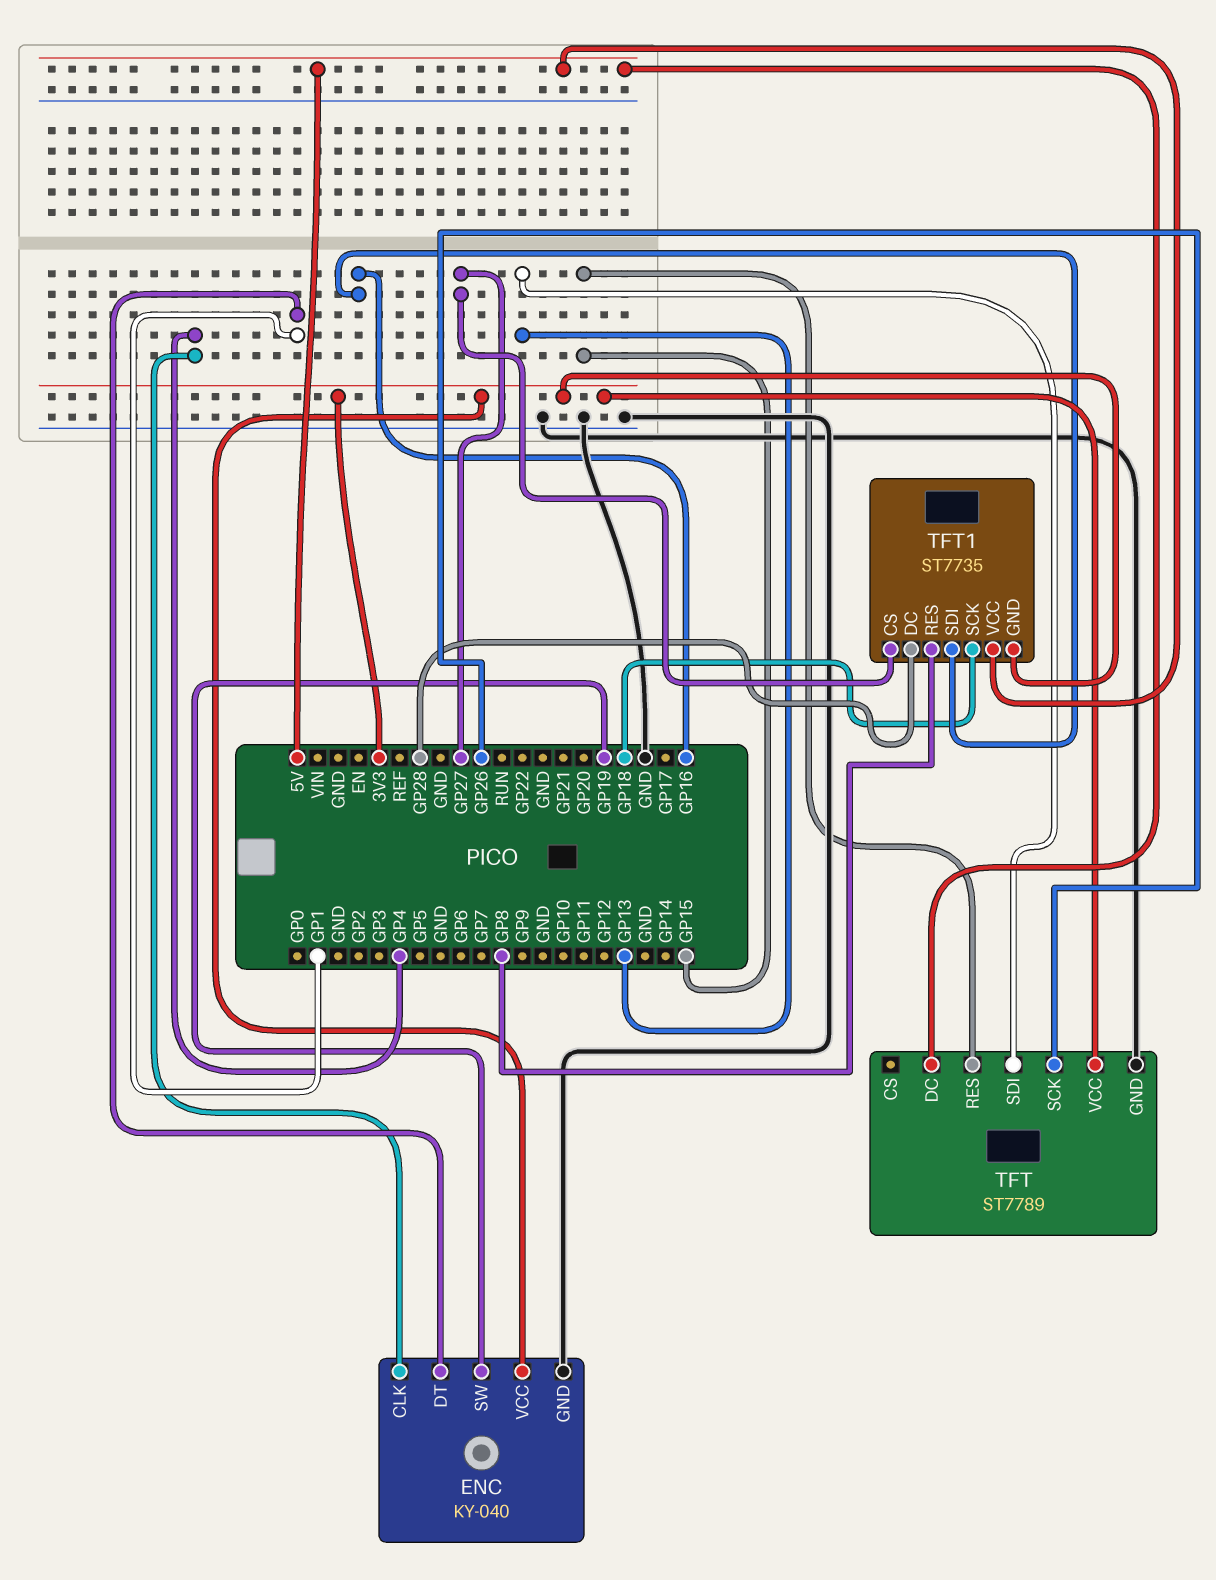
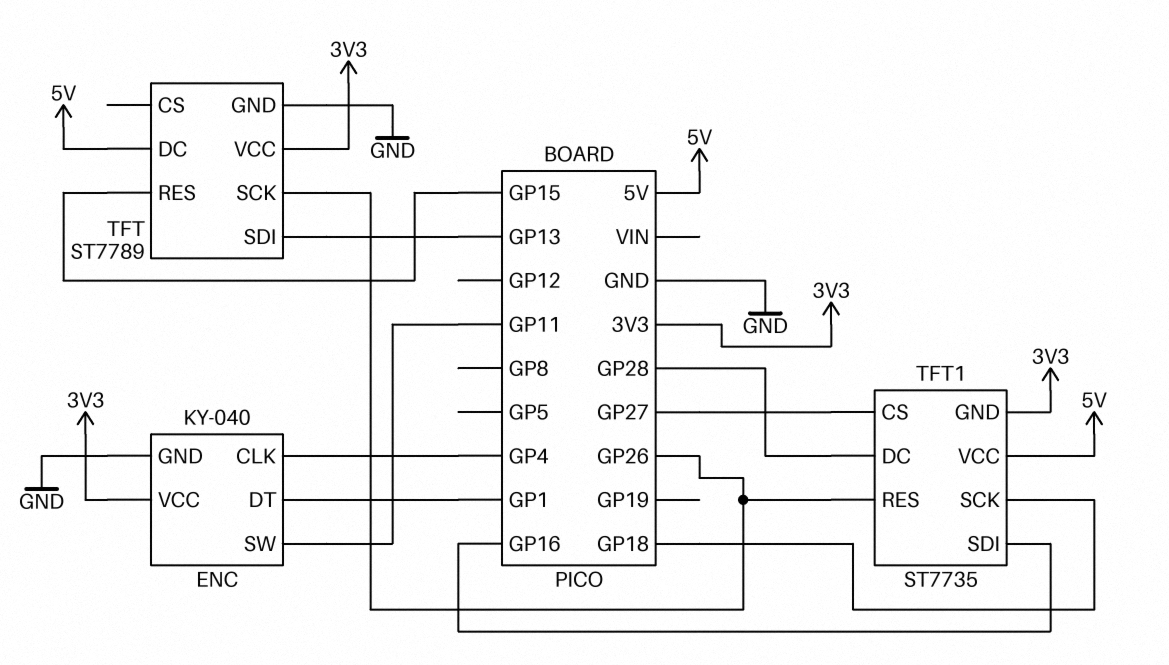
ENC pin SW: GP19 -> GP11
TFT1 pin RES: GP8 -> GP26

